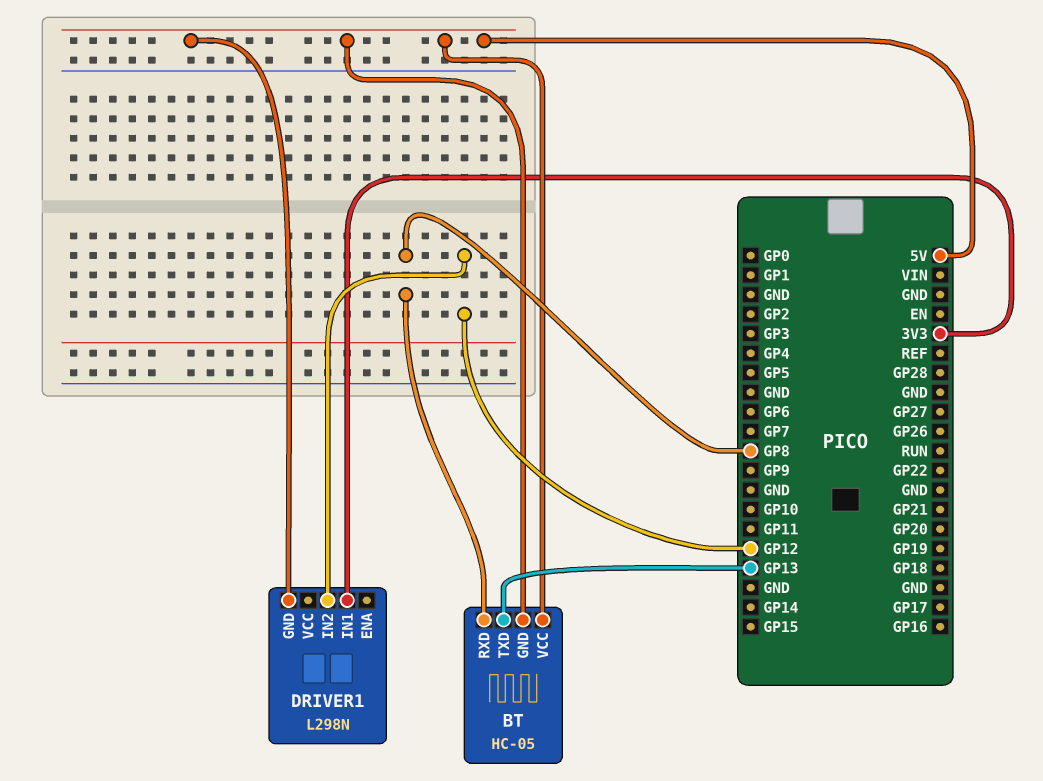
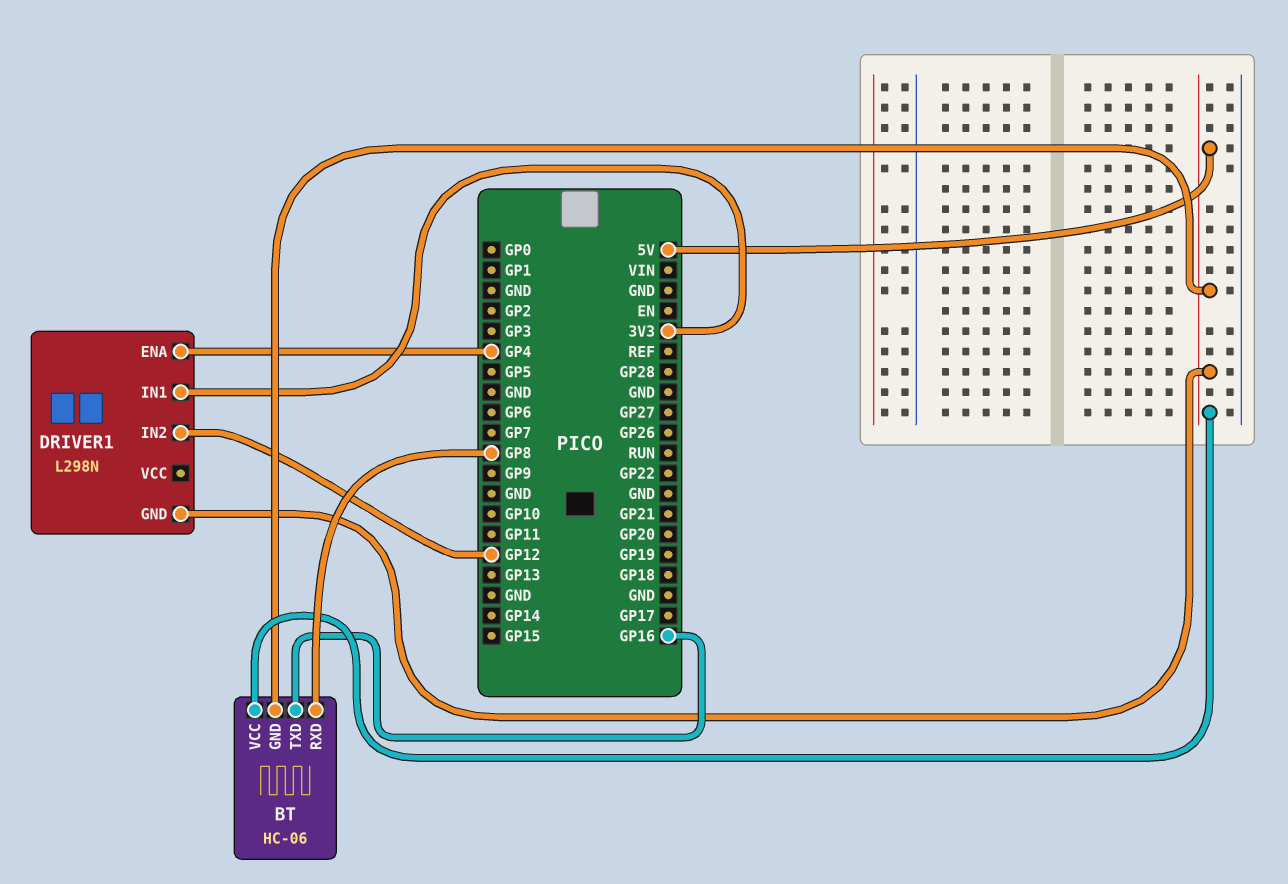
BT: HC-05 -> HC-06
BT pin TXD: GP13 -> GP16
DRIVER1 pin ENA: none -> GP4

